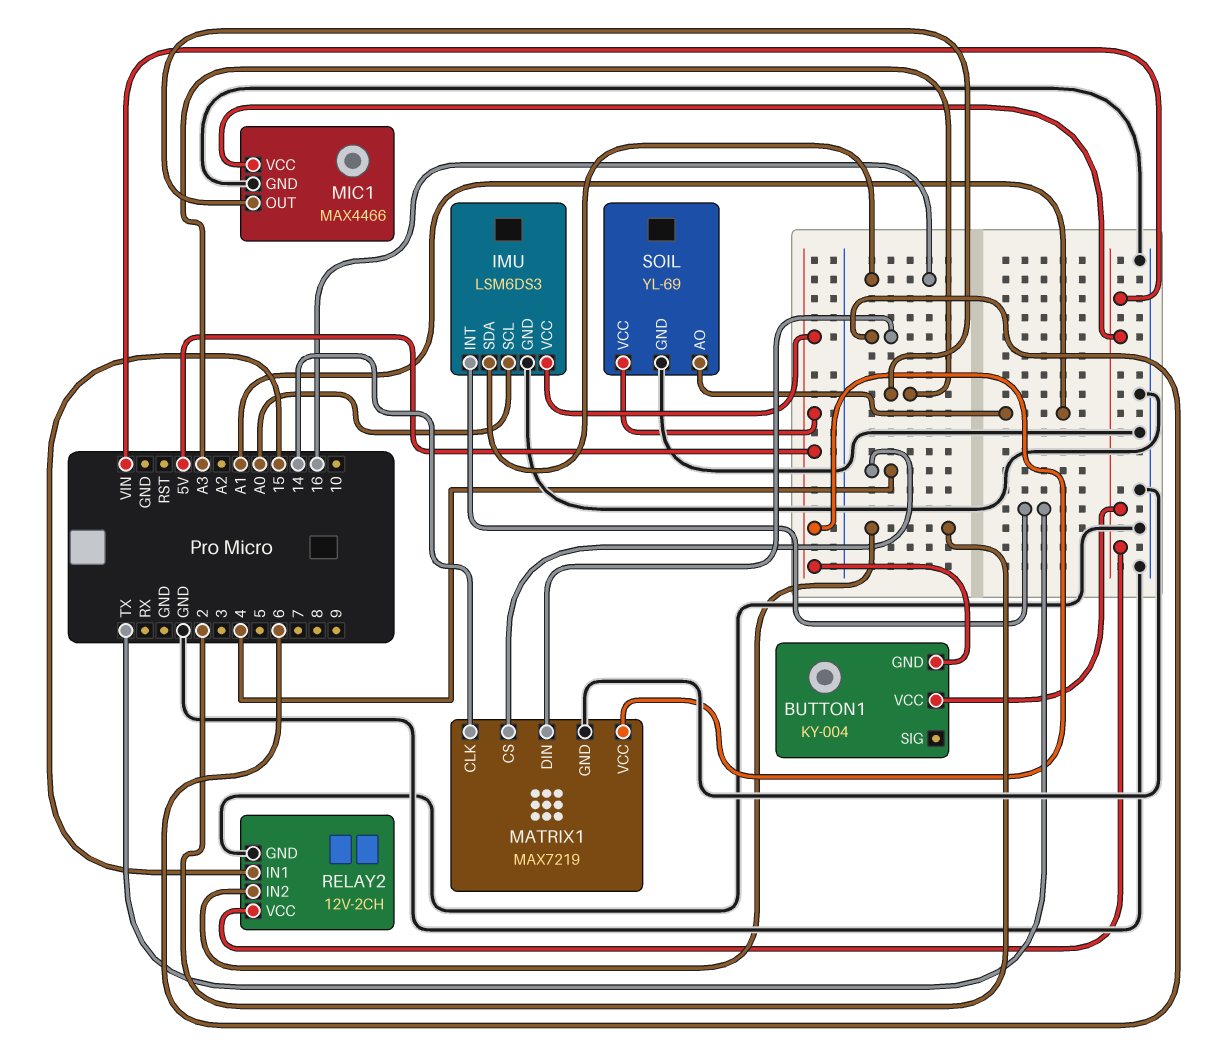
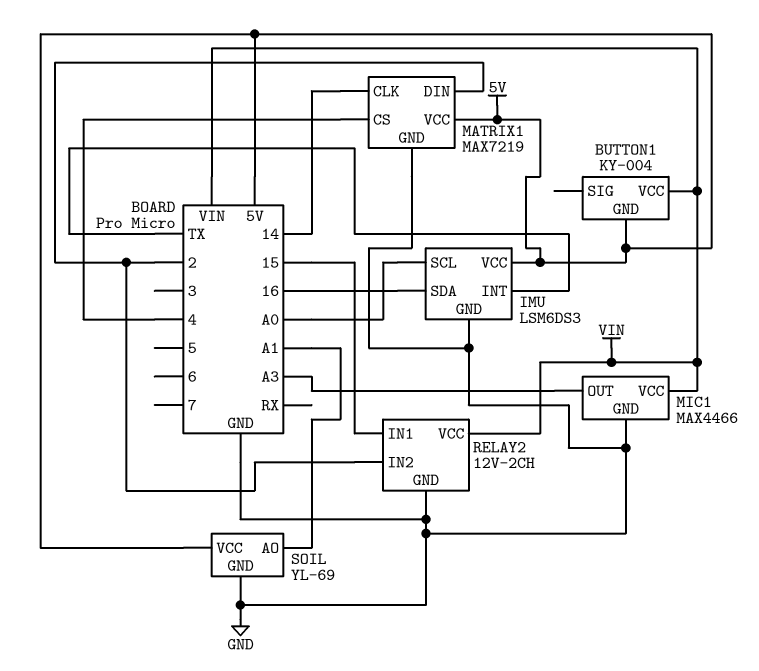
MATRIX1 pin DIN: 6 -> 2

